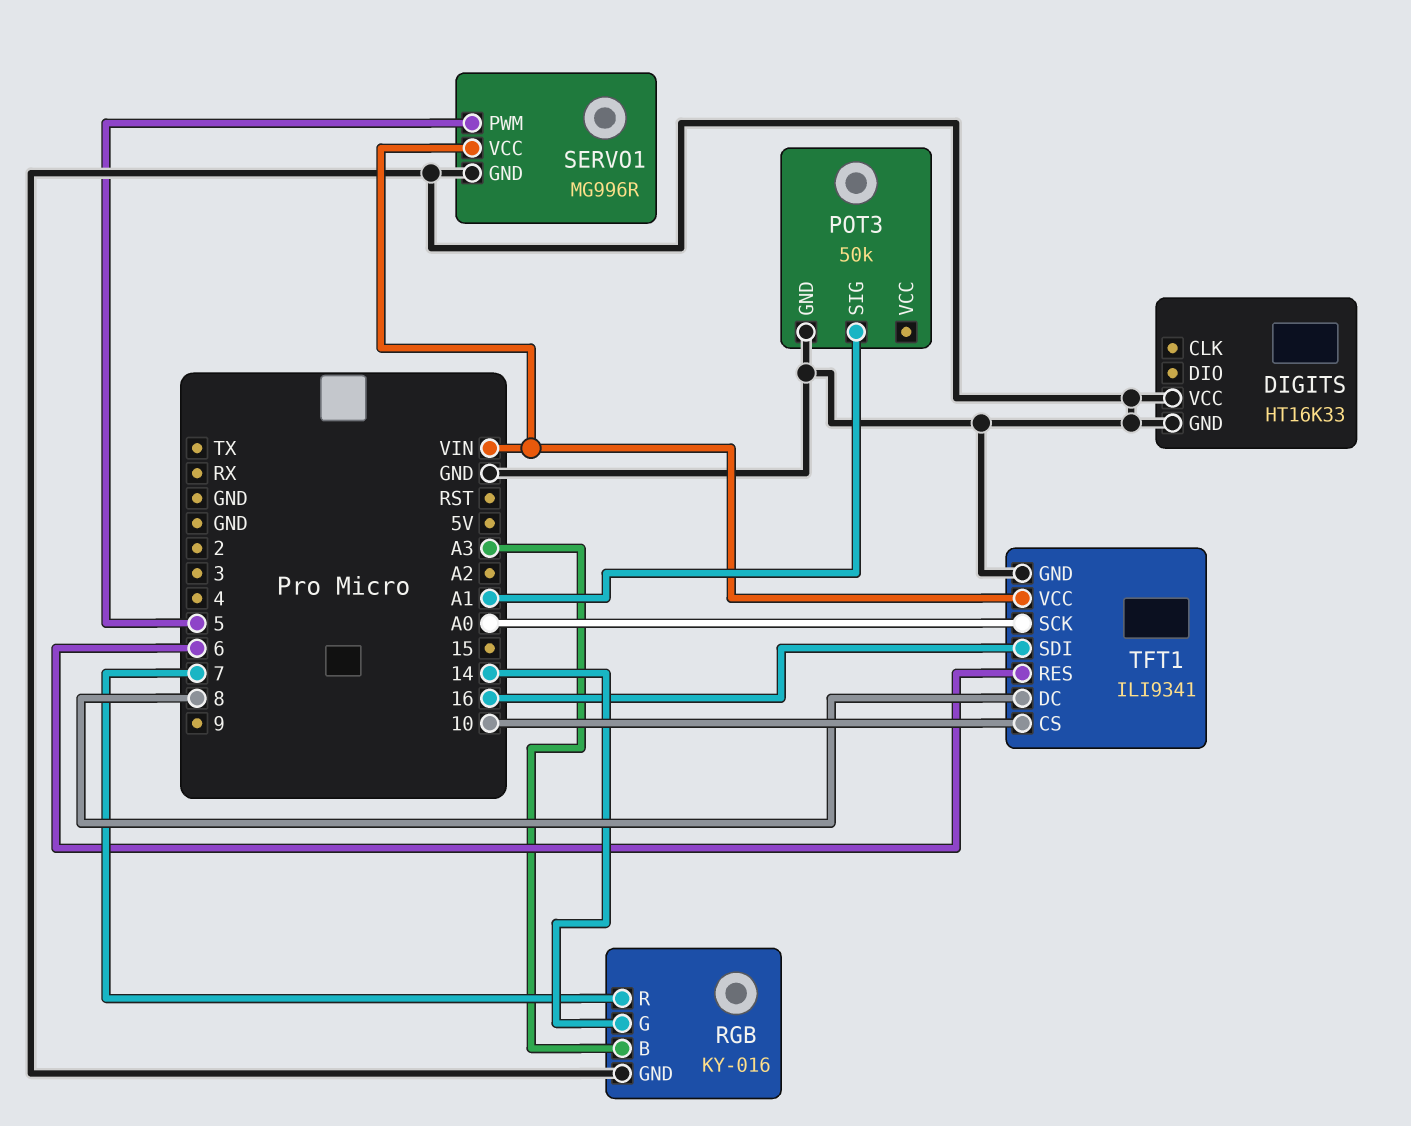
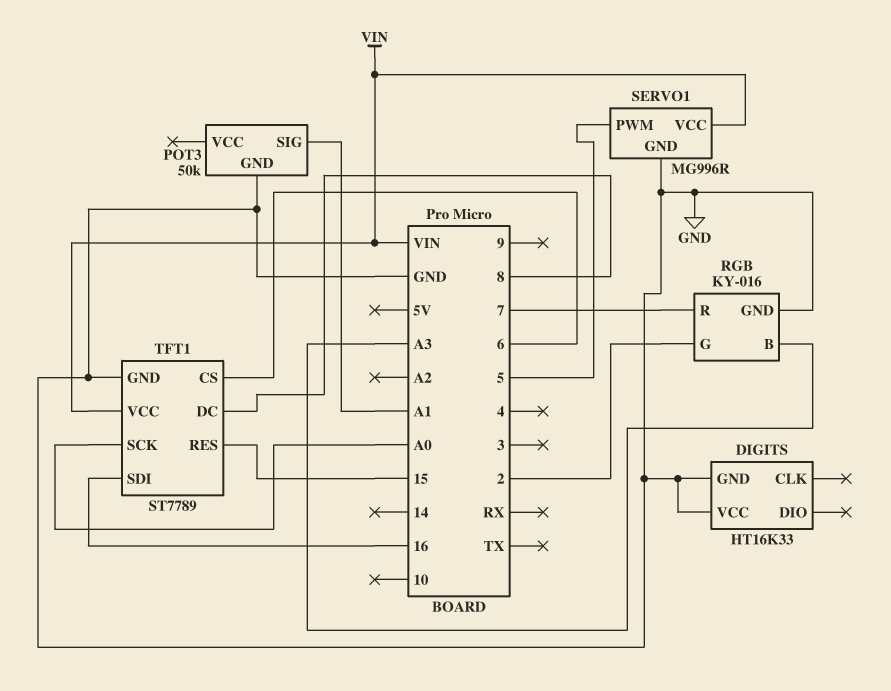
RGB pin G: 14 -> 2
TFT1: ILI9341 -> ST7789
TFT1 pin CS: 10 -> 6
TFT1 pin RES: 6 -> 15

